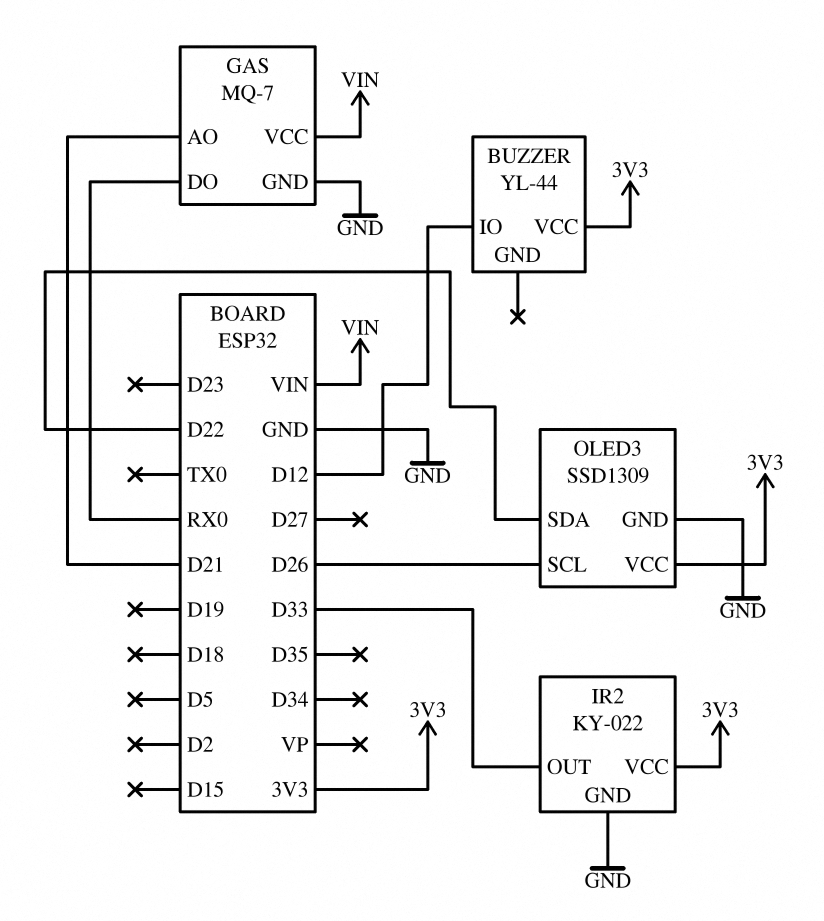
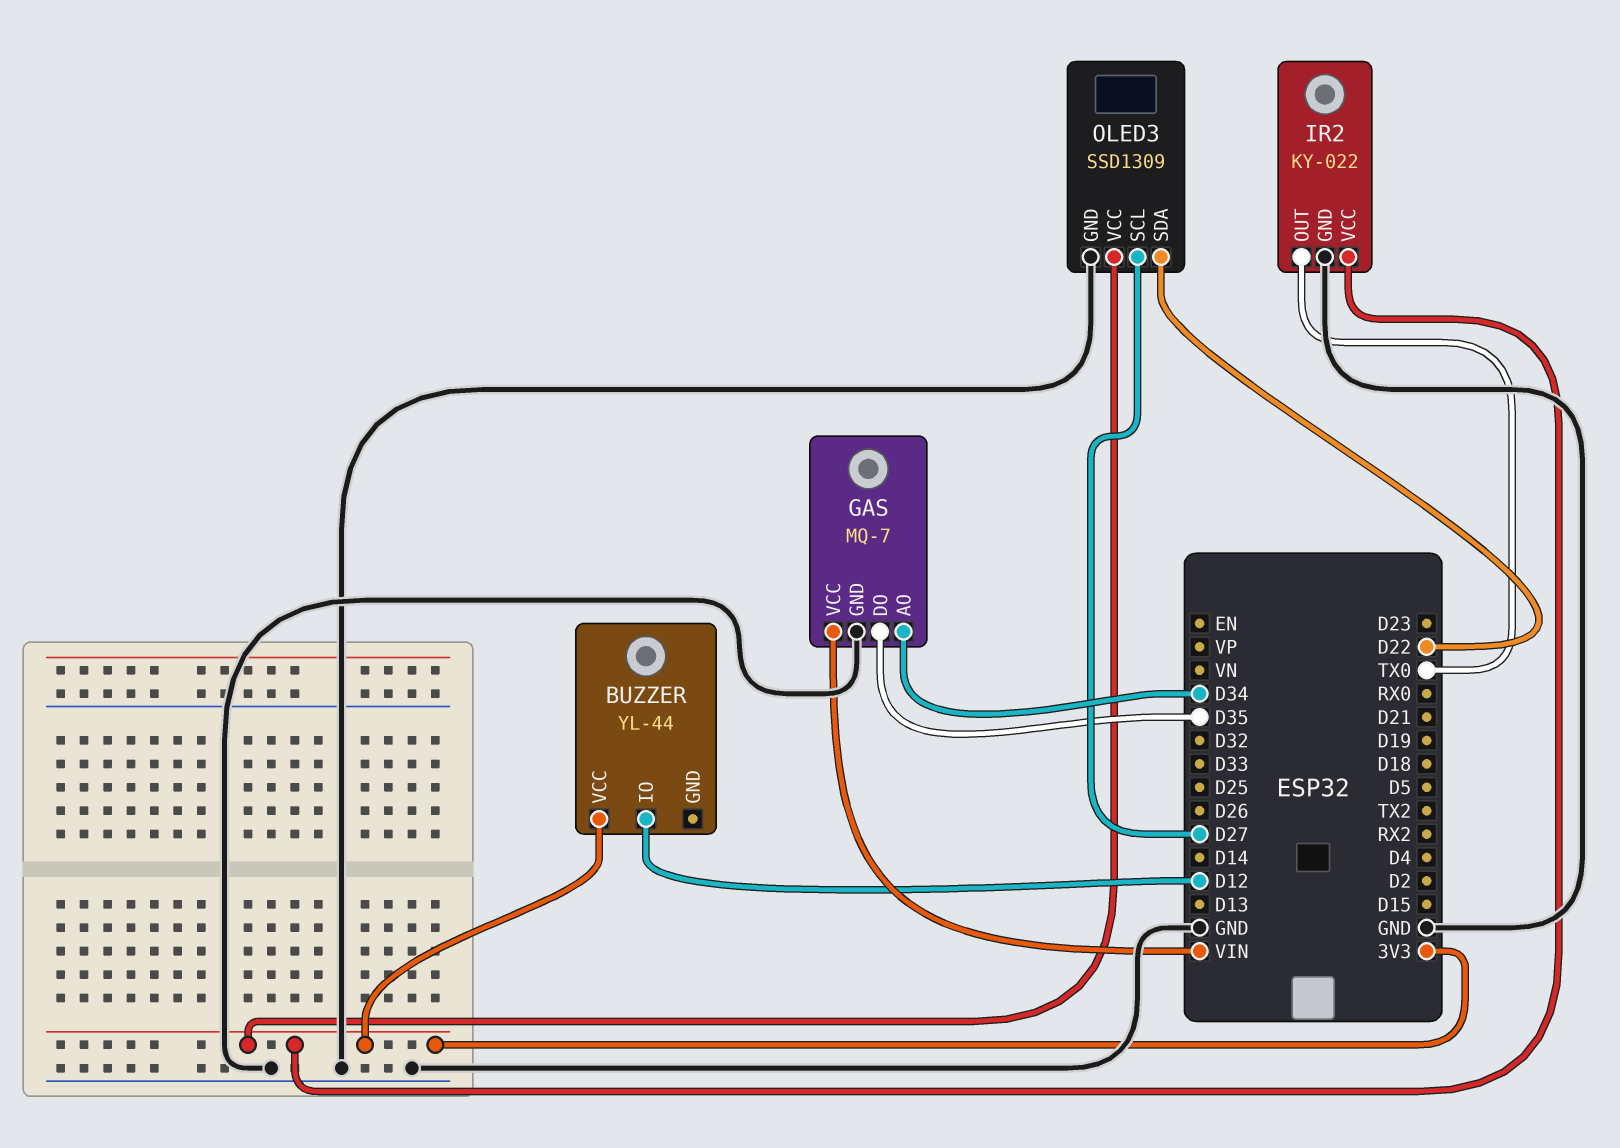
GAS pin AO: D21 -> D34
GAS pin DO: RX0 -> D35
IR2 pin OUT: D33 -> TX0
OLED3 pin SCL: D26 -> D27

